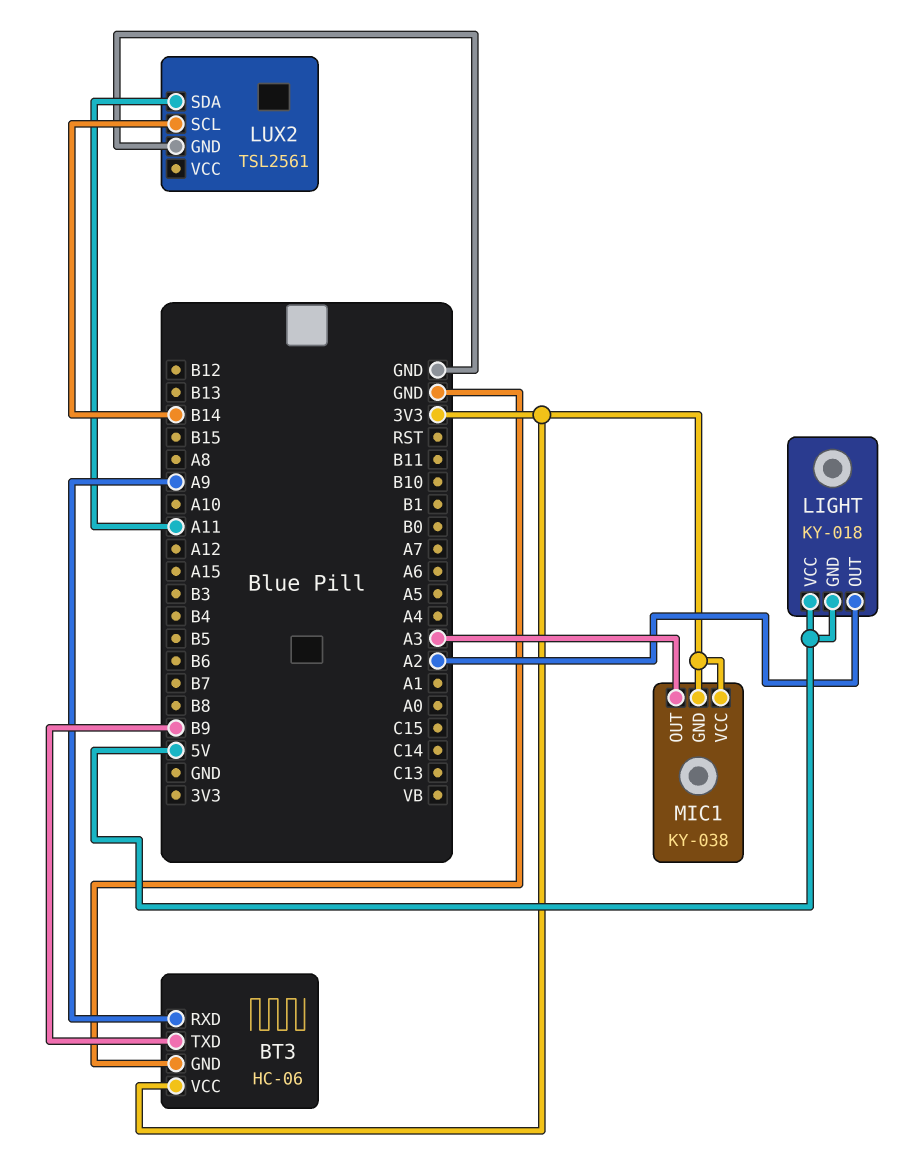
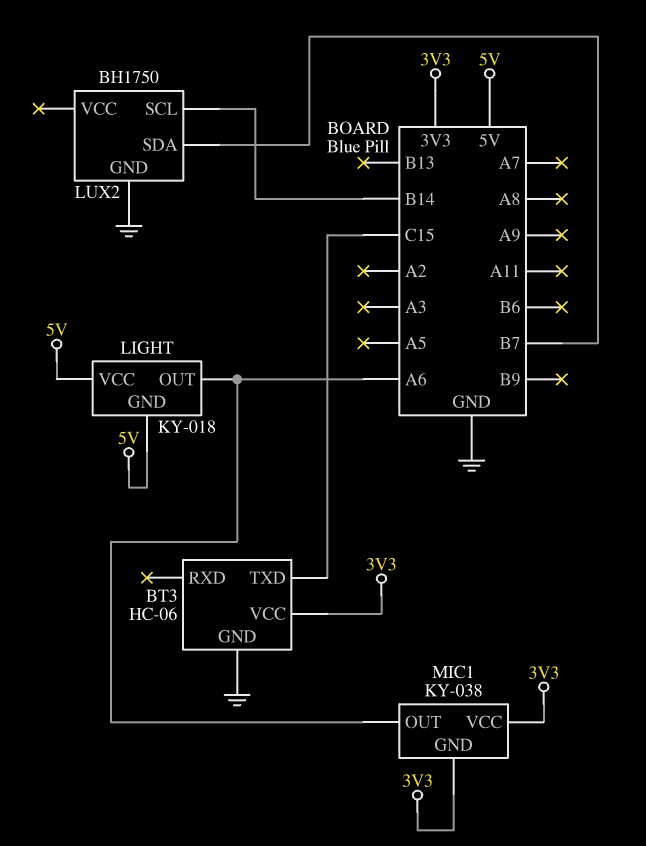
BT3 pin RXD: A9 -> none
BT3 pin TXD: B9 -> C15
LIGHT pin OUT: A2 -> A6
LUX2: TSL2561 -> BH1750
LUX2 pin SDA: A11 -> B7
MIC1 pin OUT: A3 -> A6

